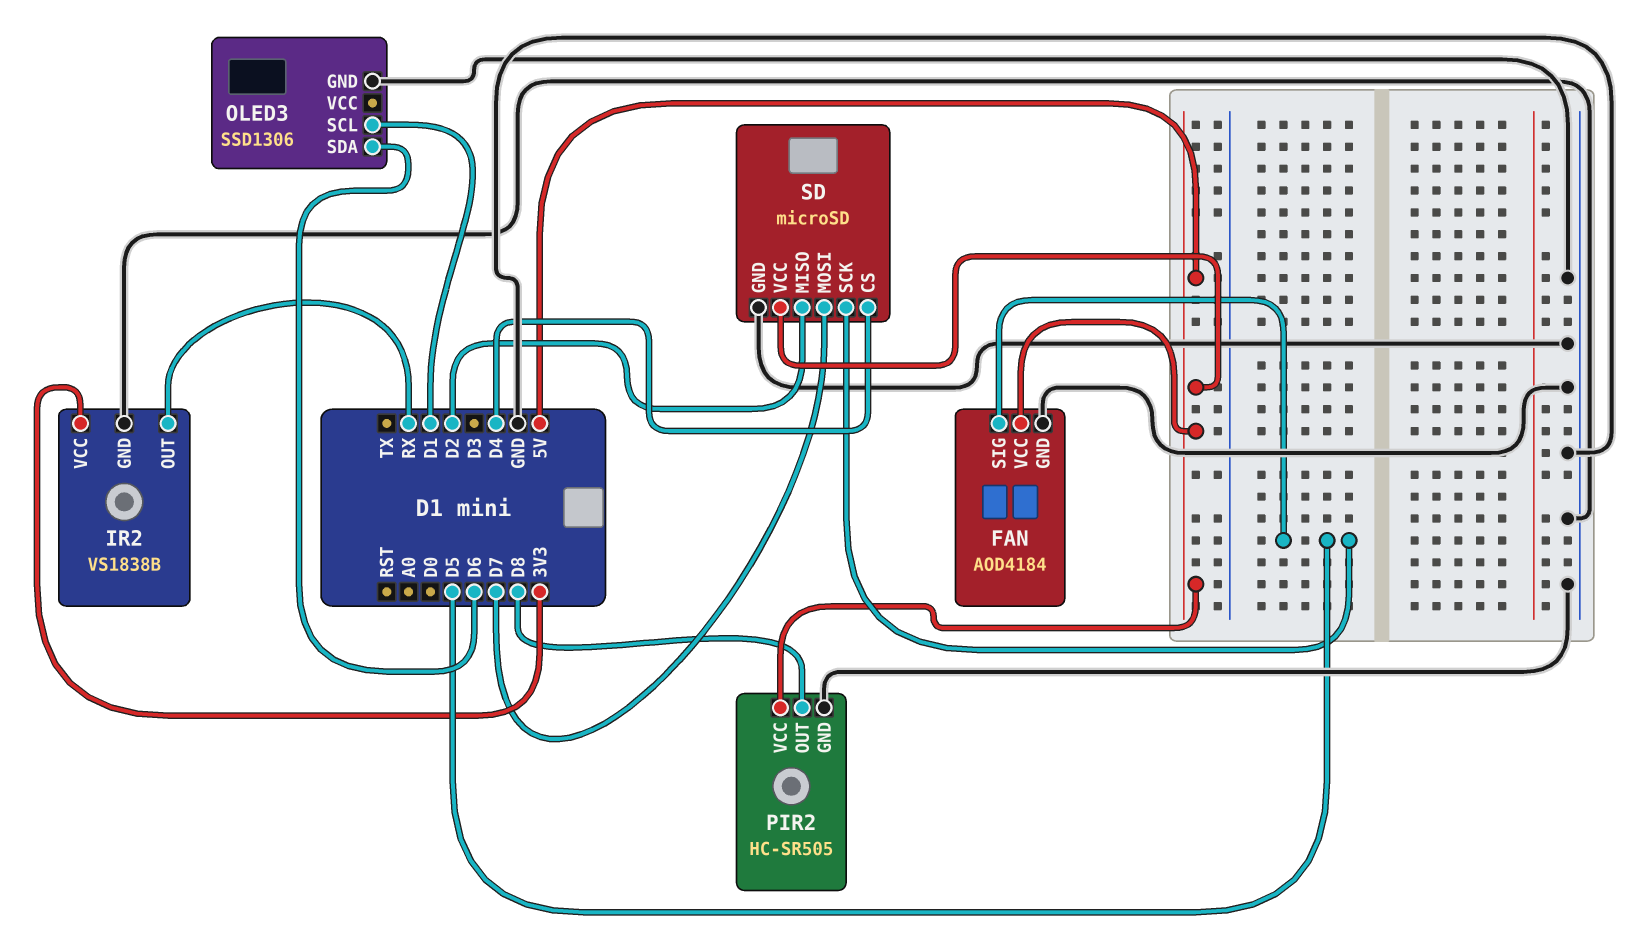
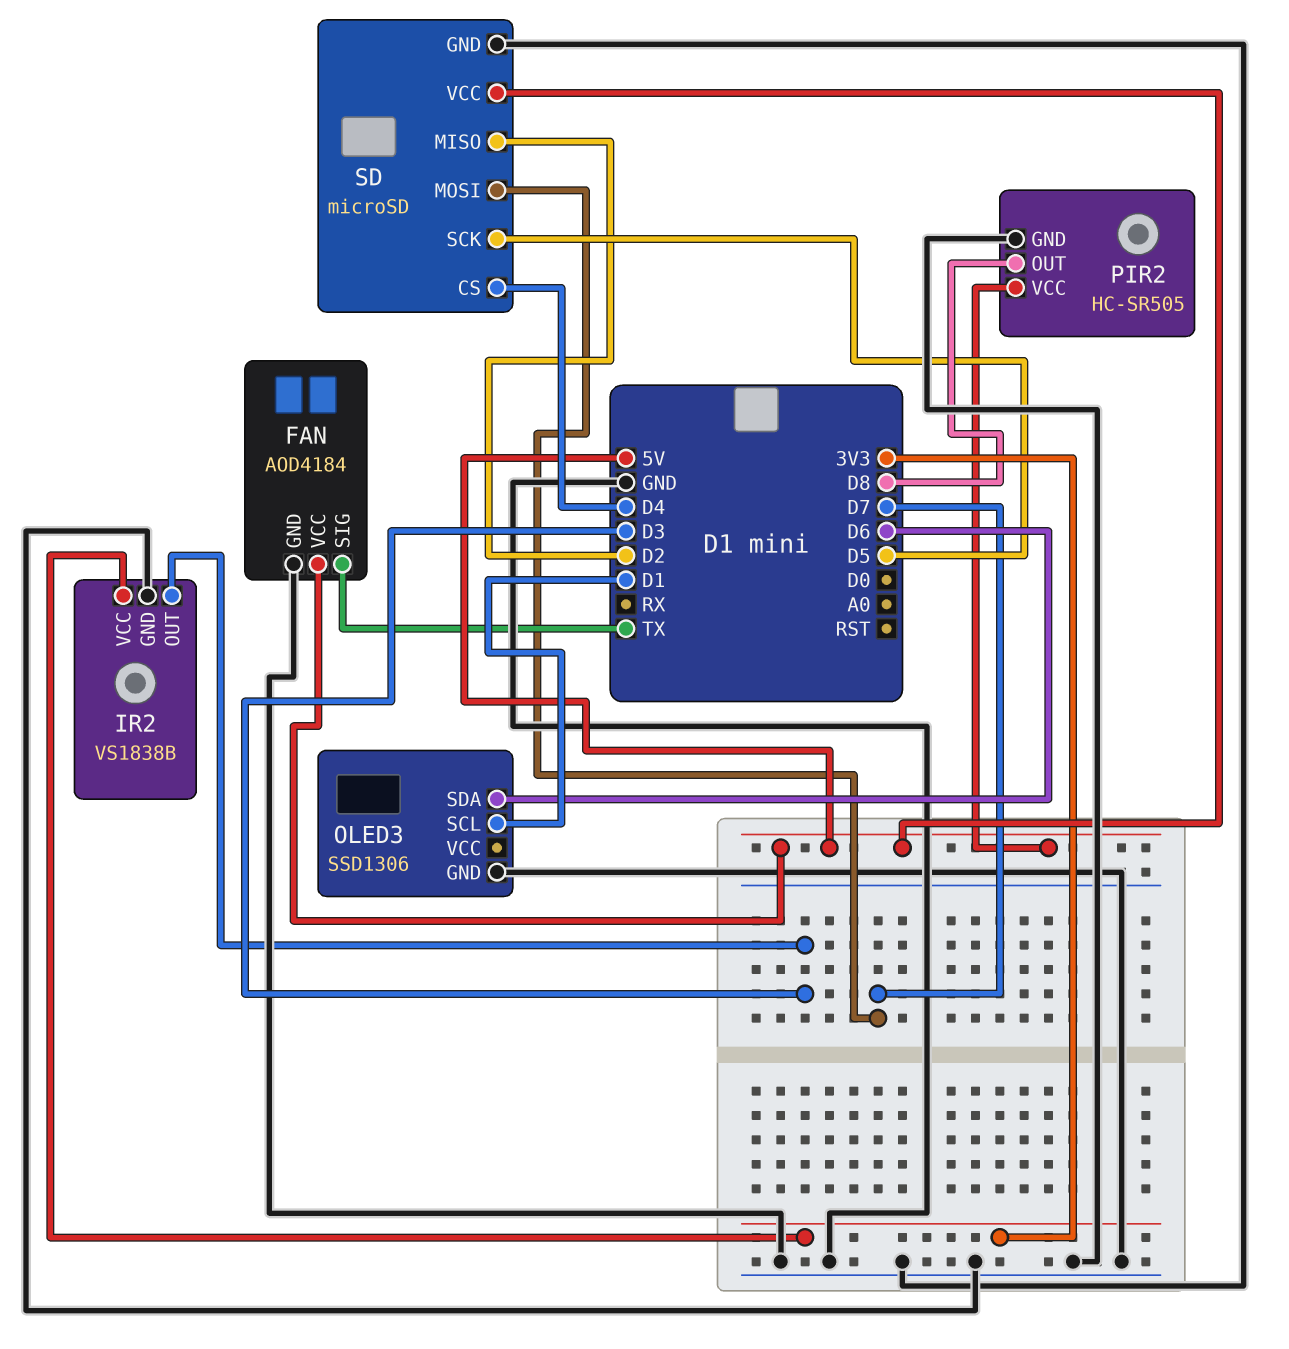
FAN pin SIG: D5 -> TX
IR2 pin OUT: RX -> D3

